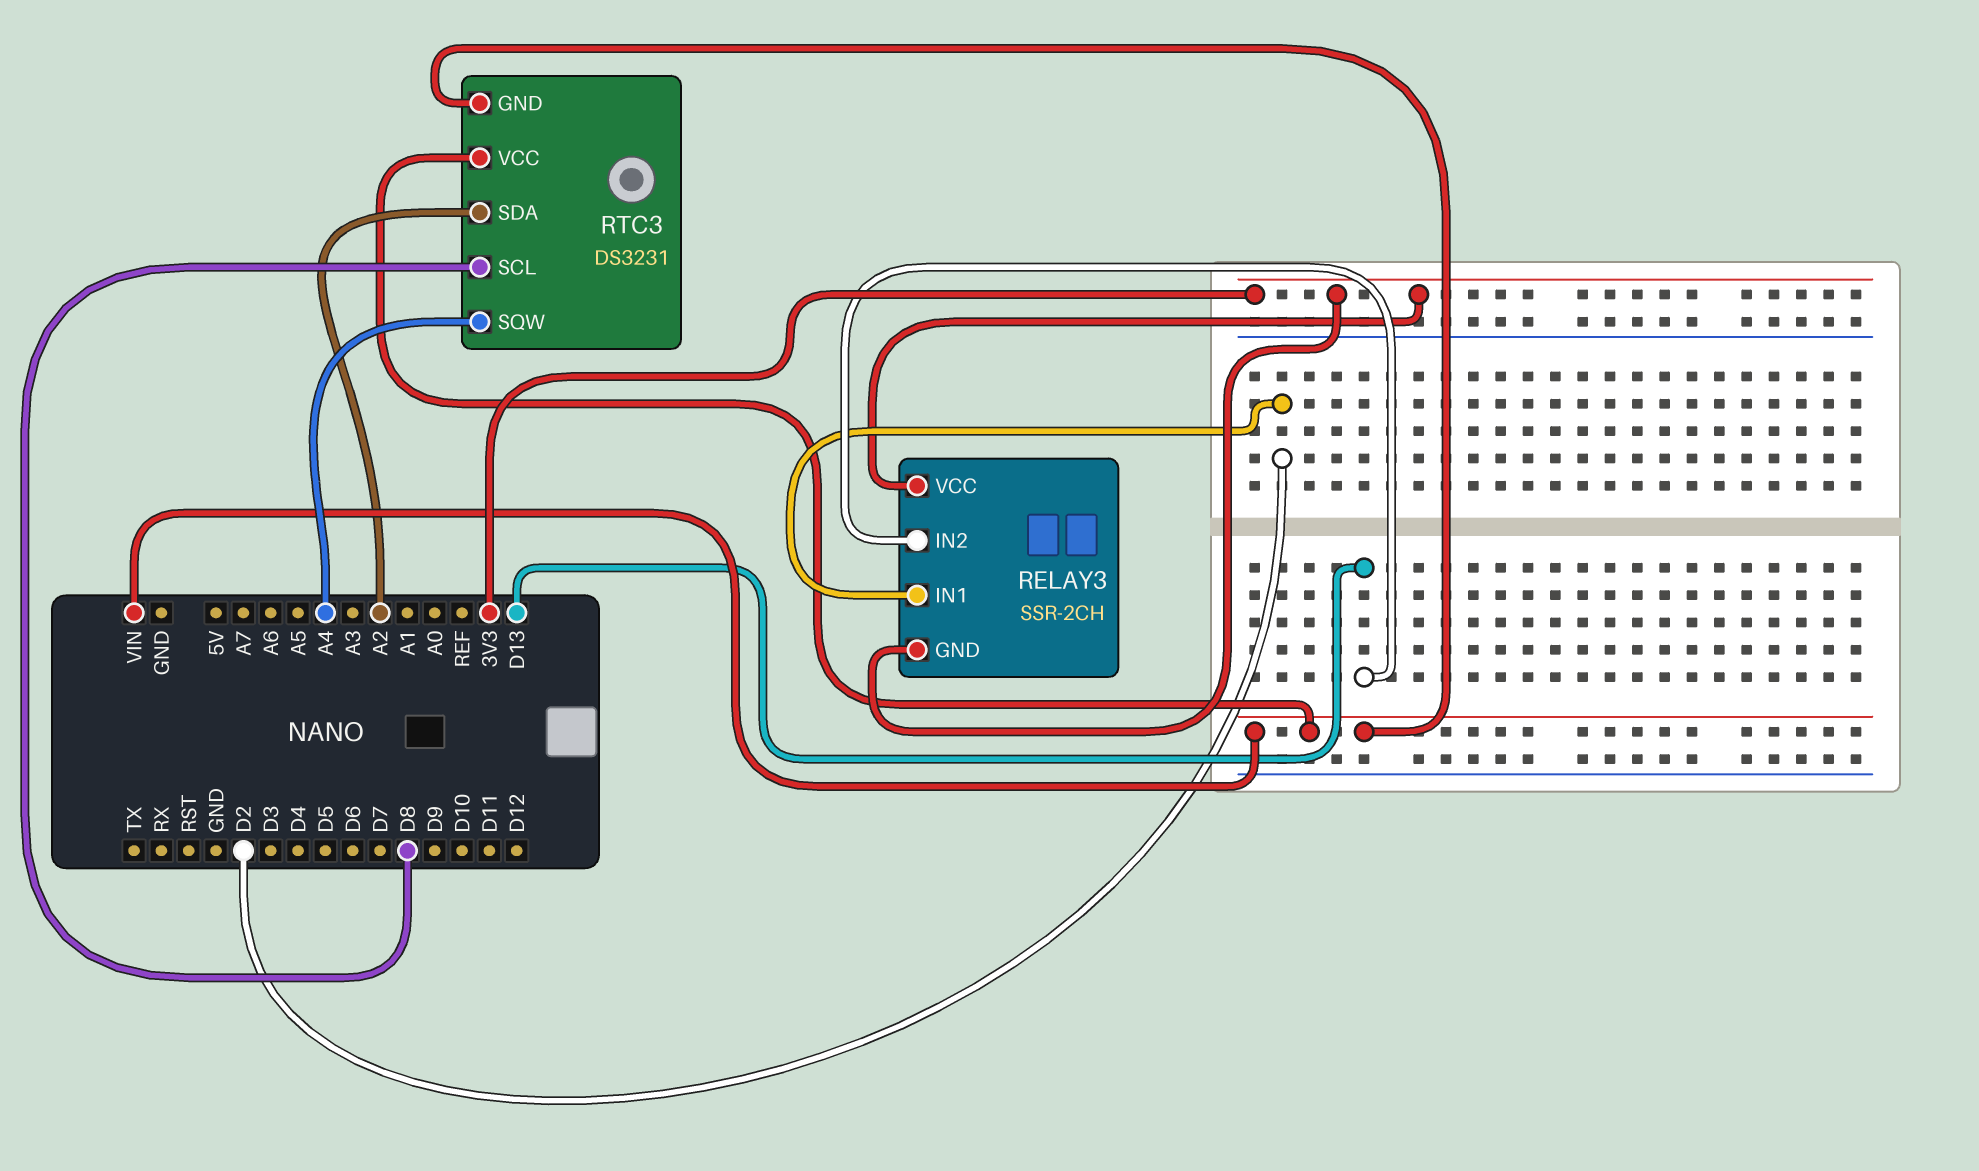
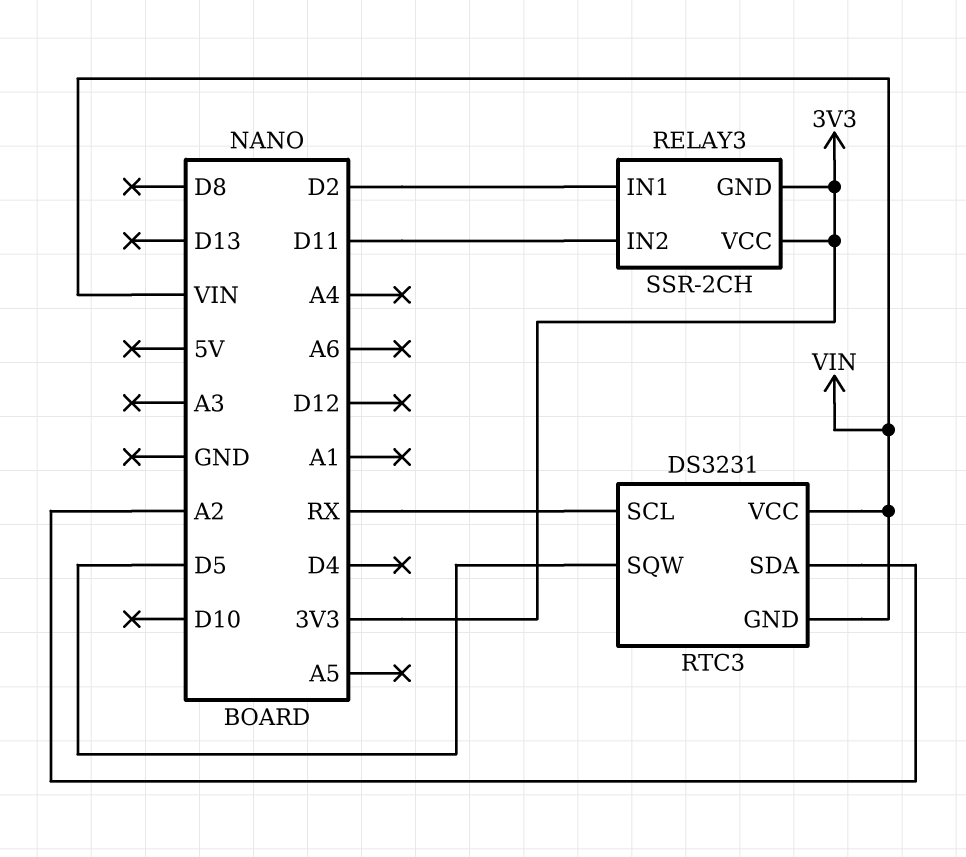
RELAY3 pin IN2: D13 -> D11
RTC3 pin SCL: D8 -> RX
RTC3 pin SQW: A4 -> D5

